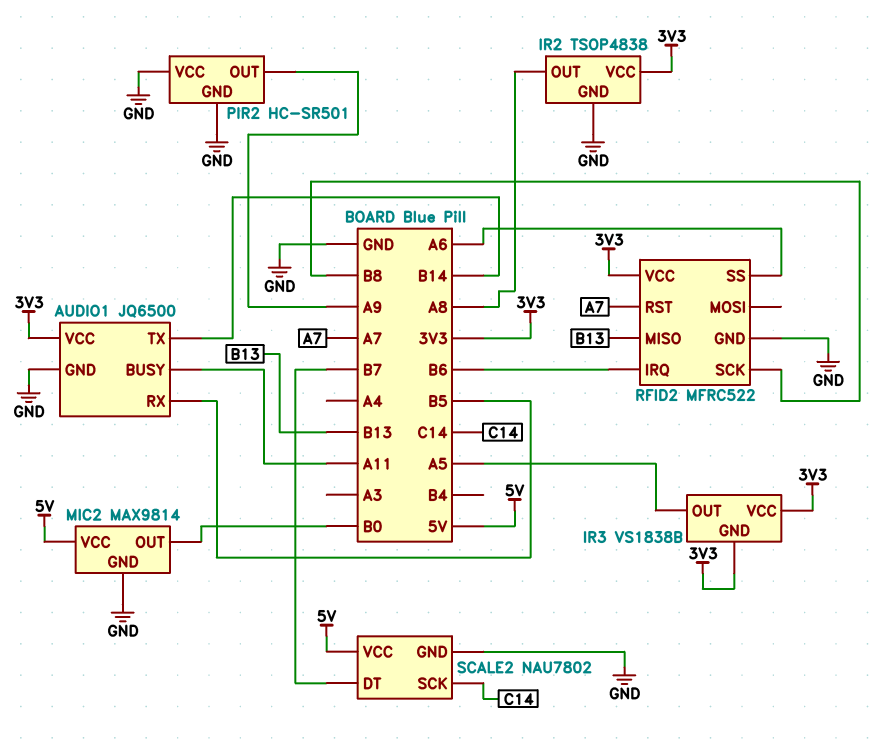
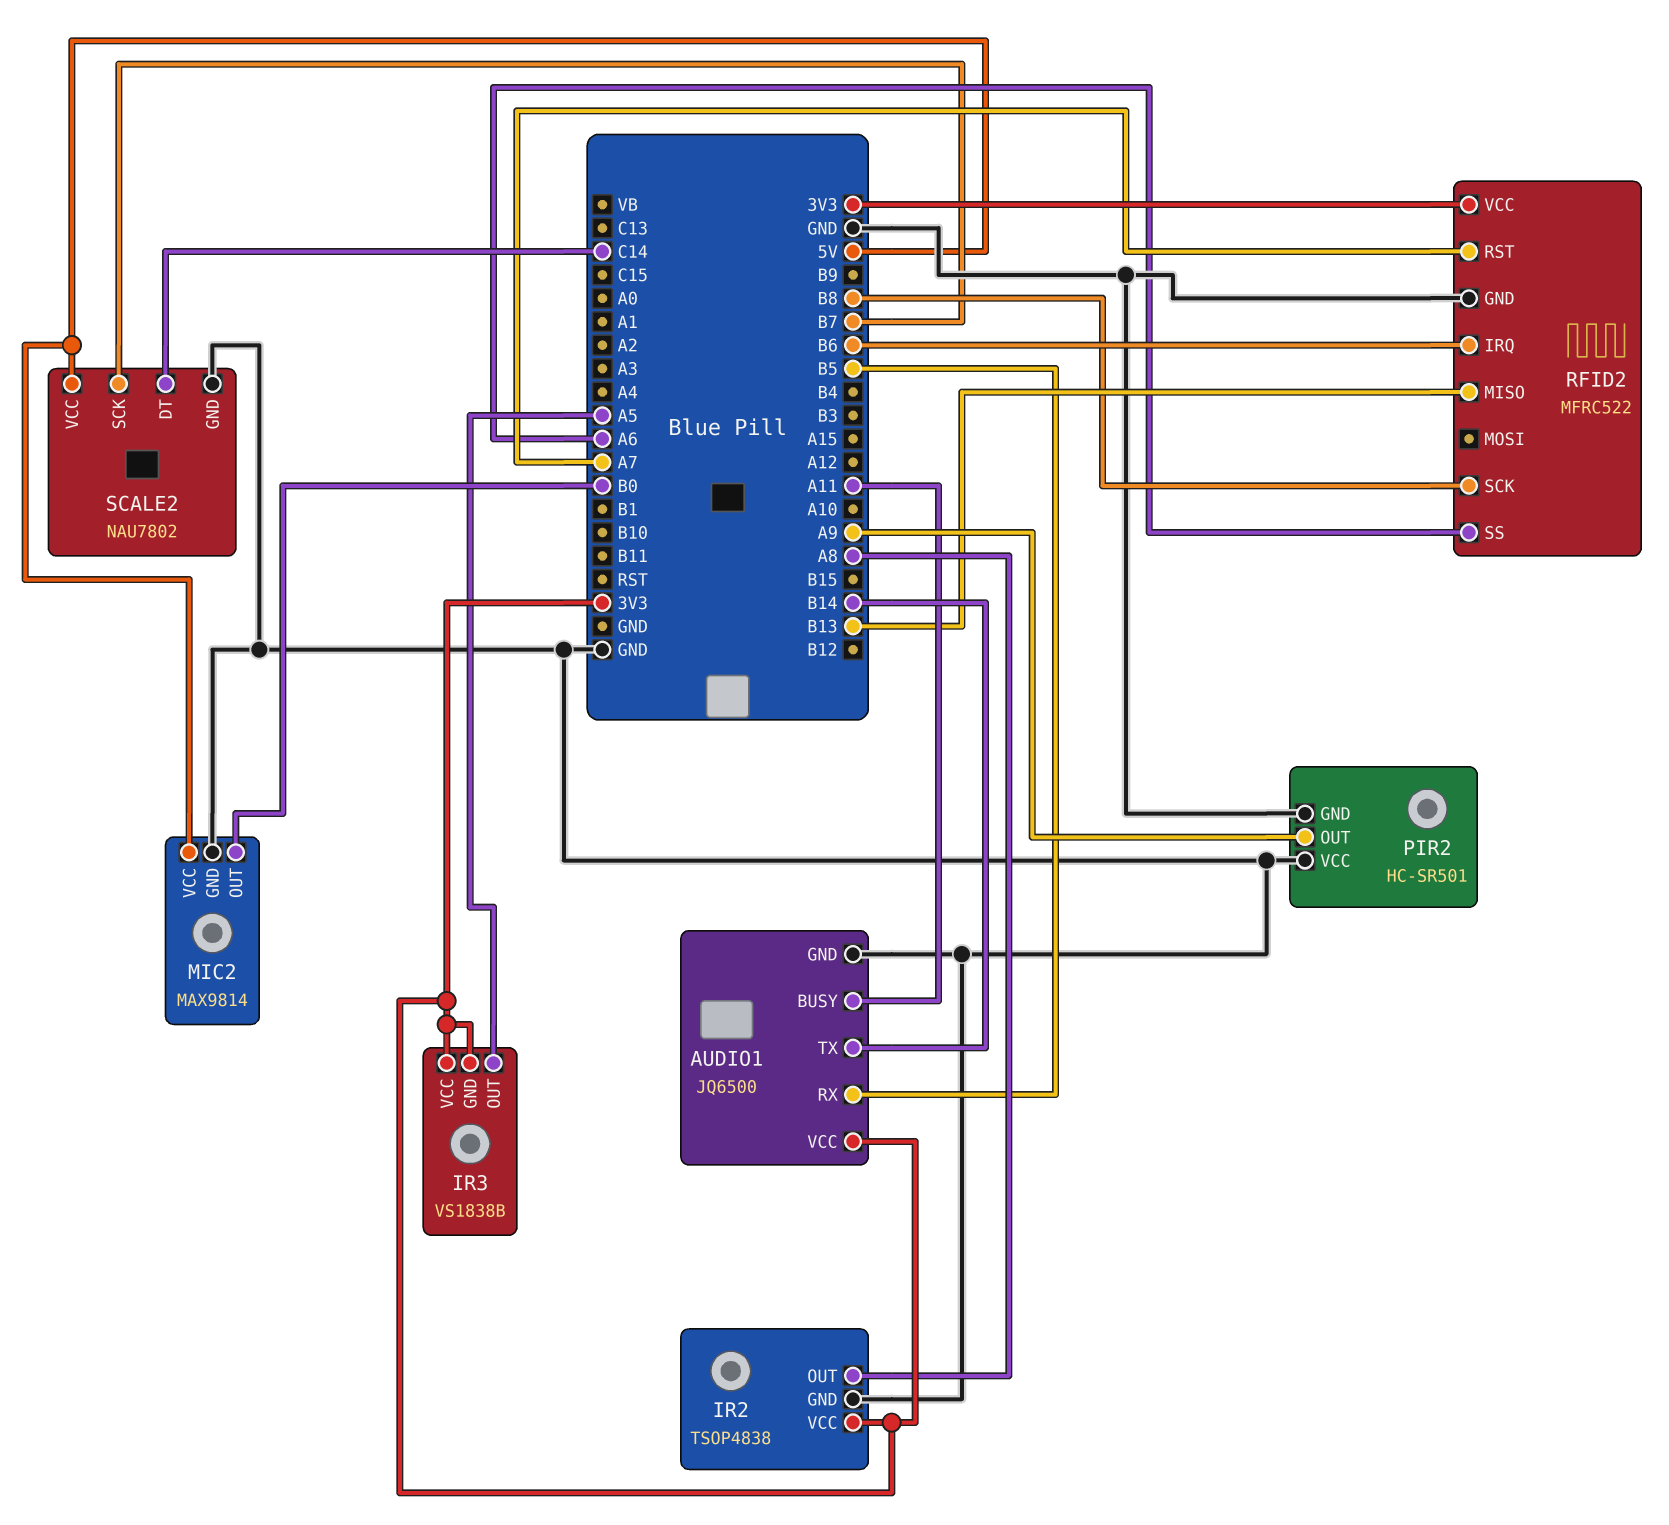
SCALE2 pin DT: B7 -> C14
SCALE2 pin SCK: C14 -> B7

